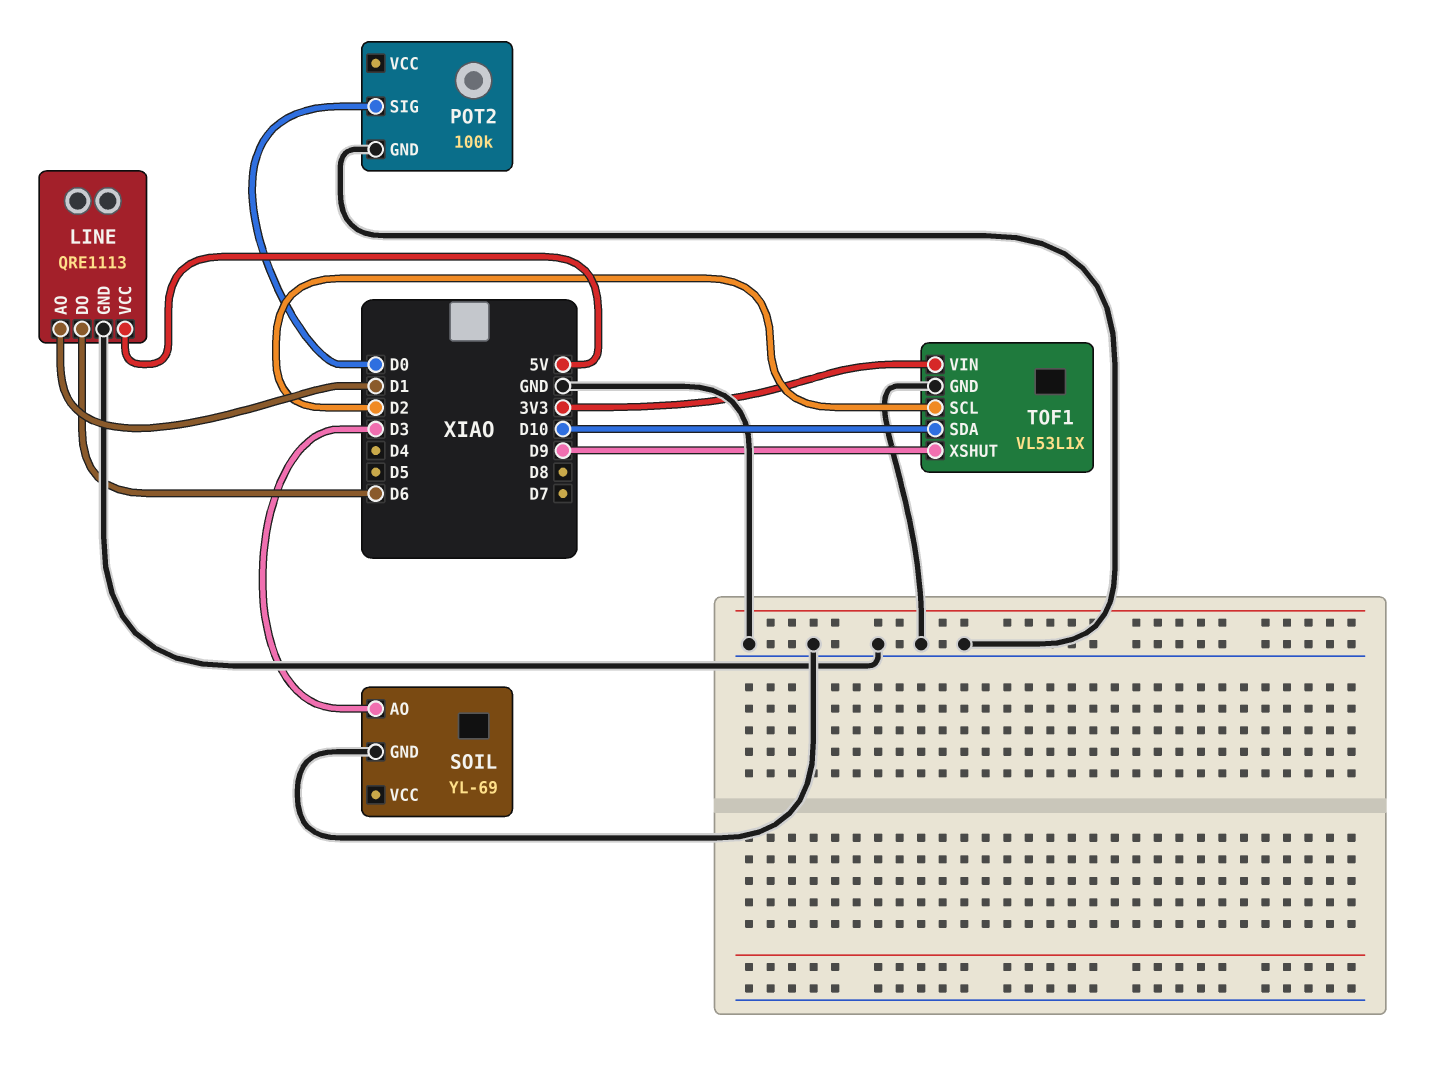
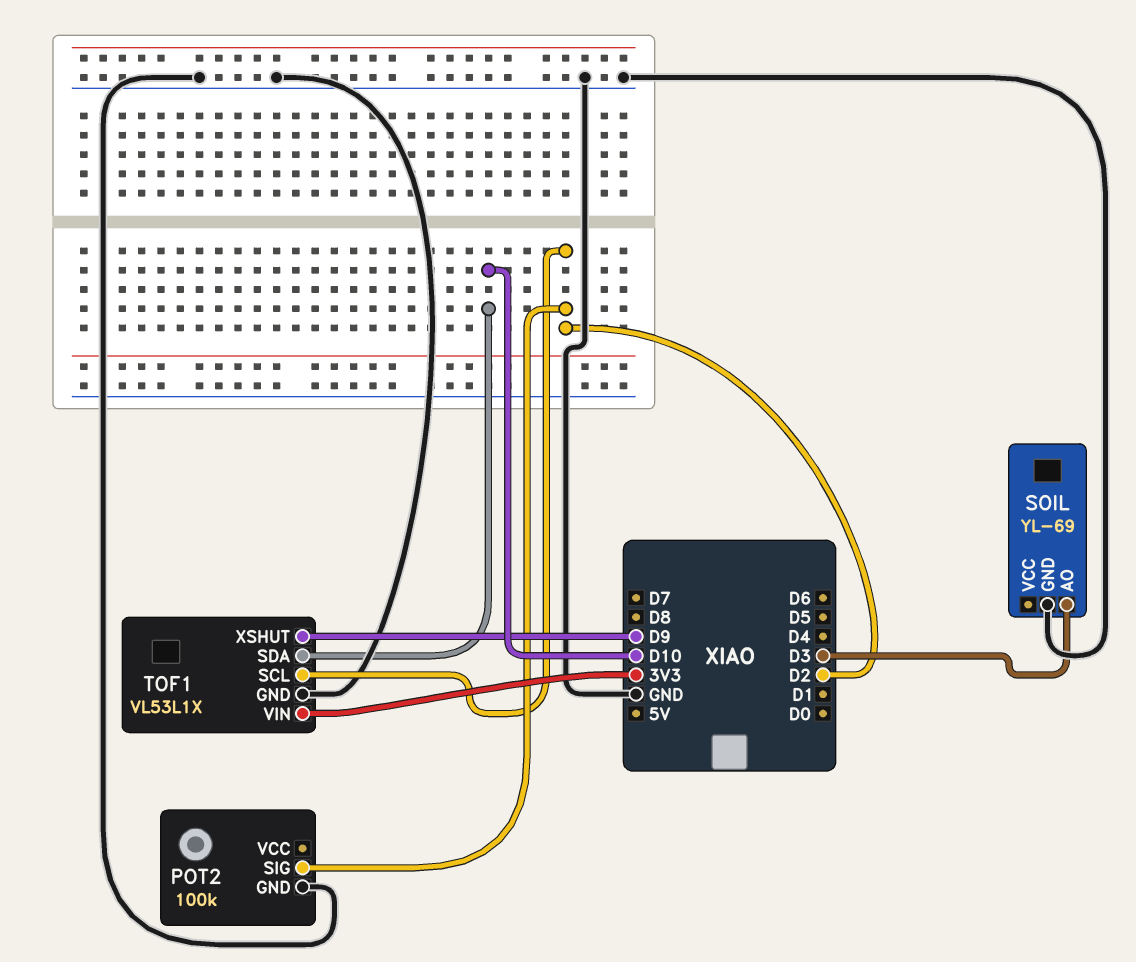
LINE: QRE1113 -> none
LINE pin AO: D1 -> none
LINE pin DO: D6 -> none
LINE pin GND: GND -> none
LINE pin VCC: 5V -> none
POT2 pin SIG: D0 -> D2

